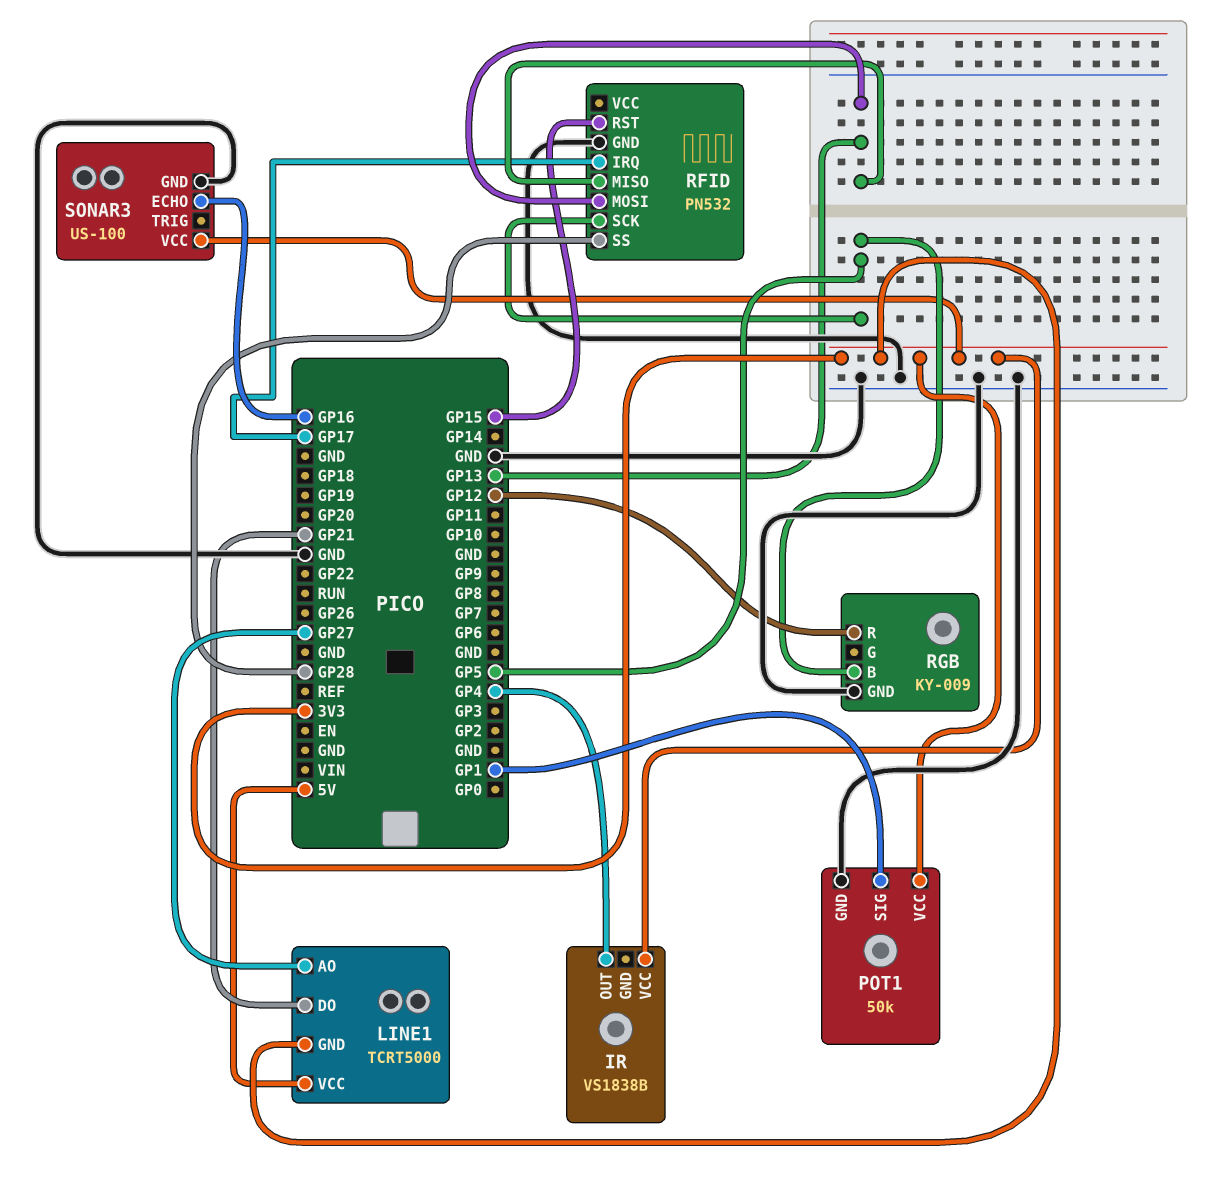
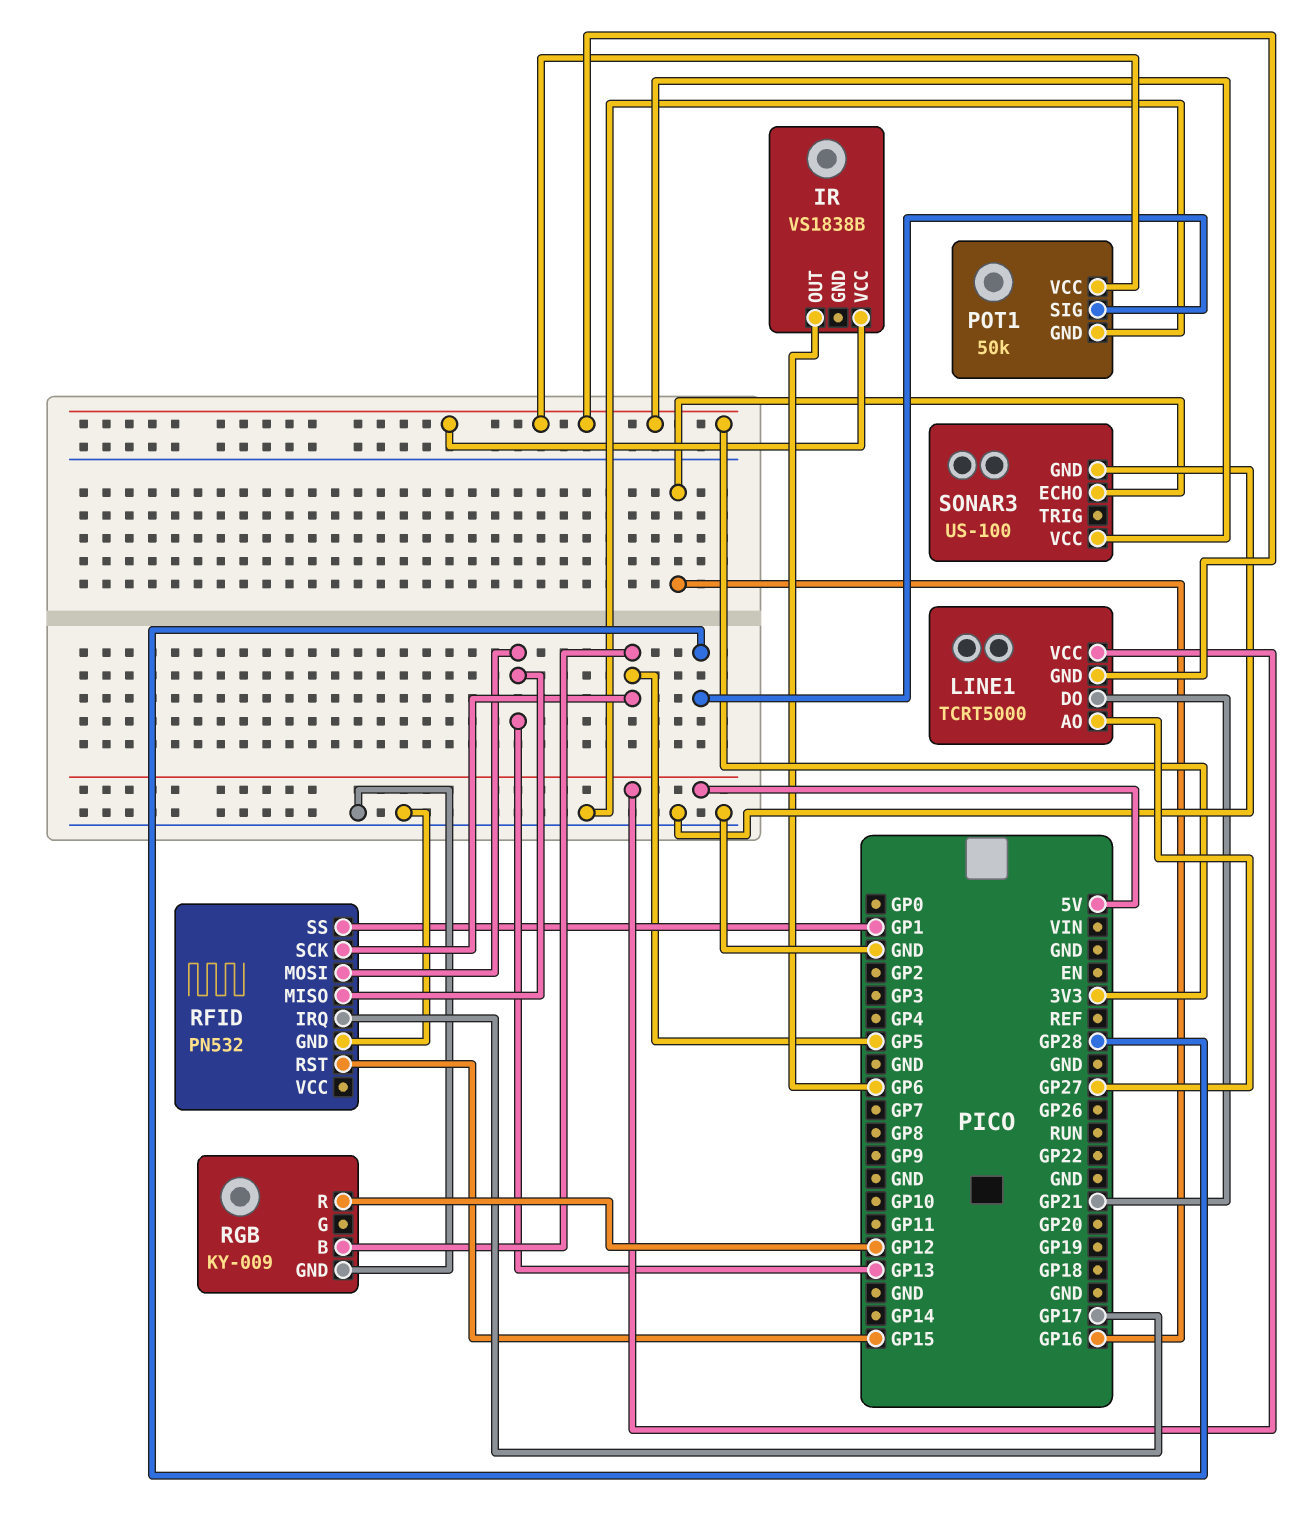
IR pin OUT: GP4 -> GP6
POT1 pin SIG: GP1 -> GP28
RFID pin SS: GP28 -> GP1

